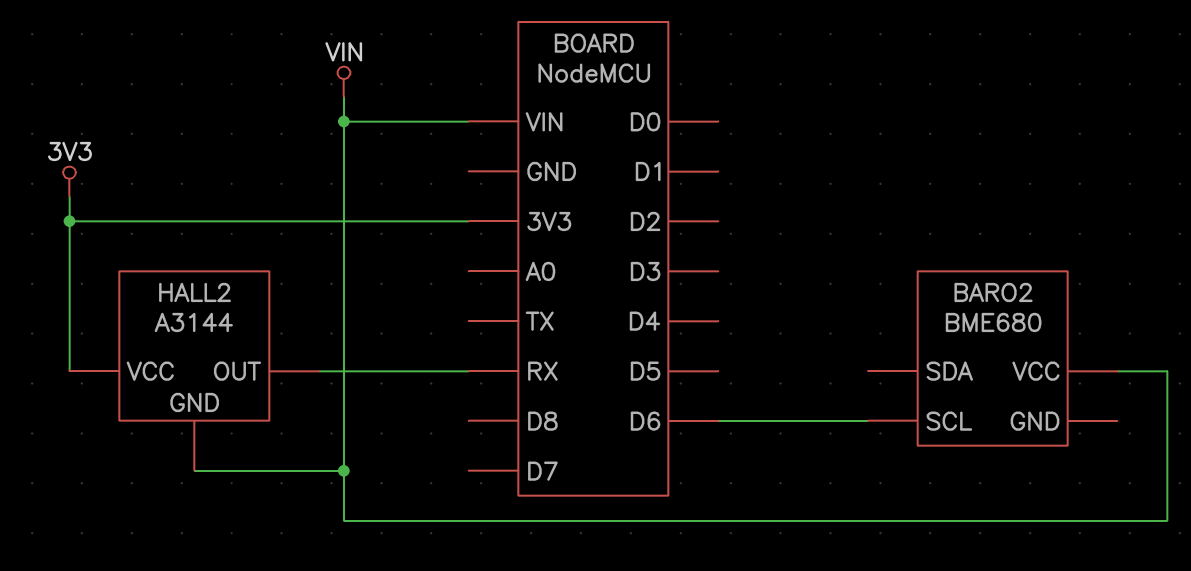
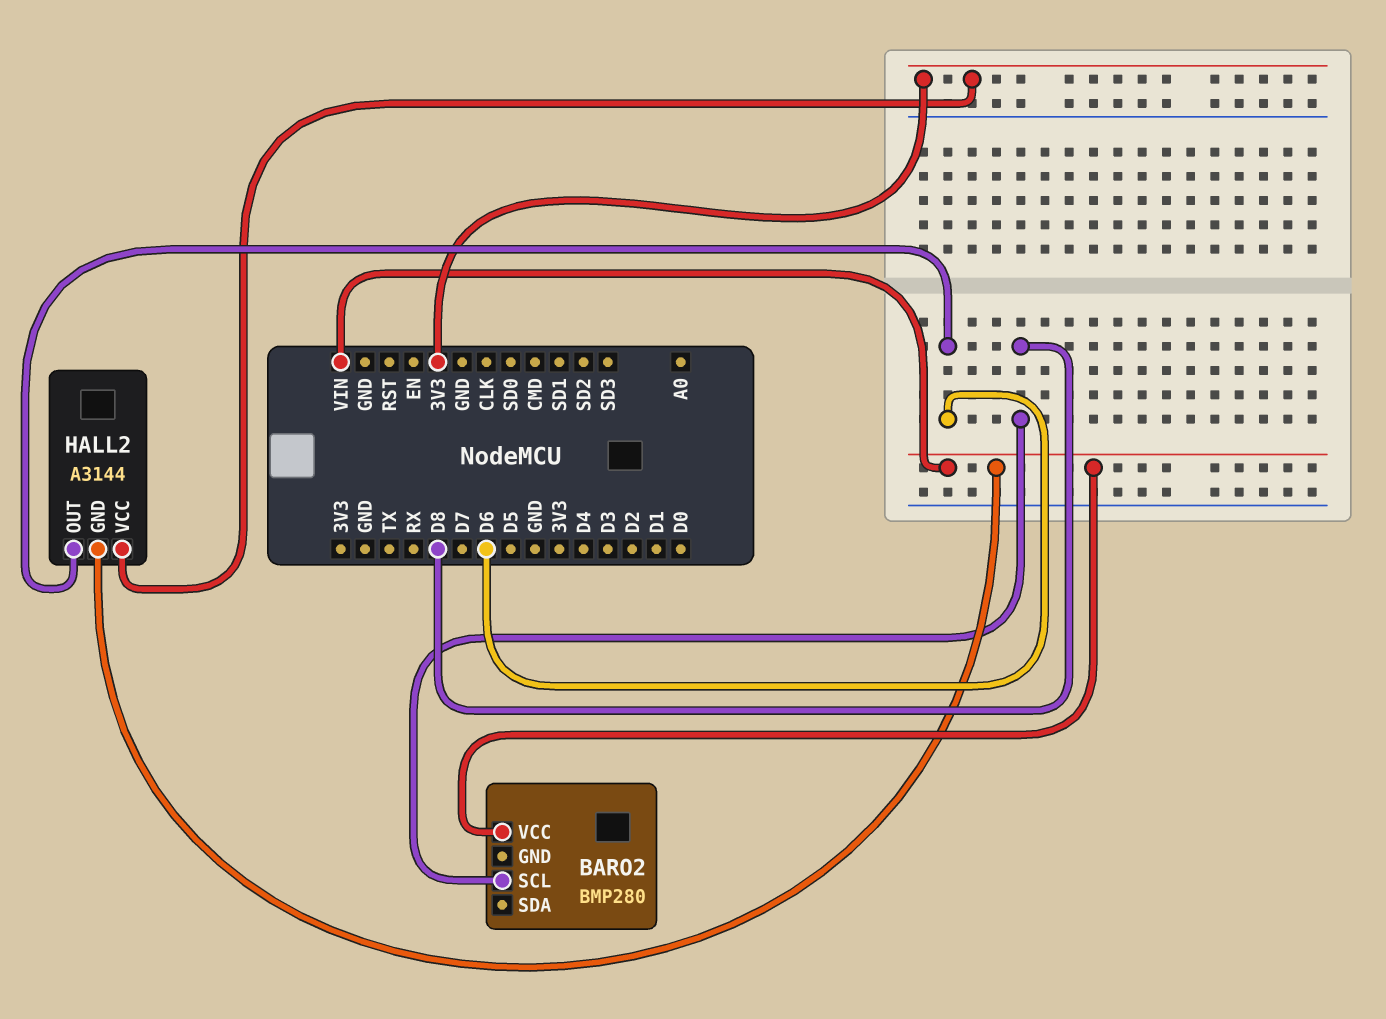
BARO2: BME680 -> BMP280
BARO2 pin SCL: D6 -> D8
HALL2 pin OUT: RX -> D6

